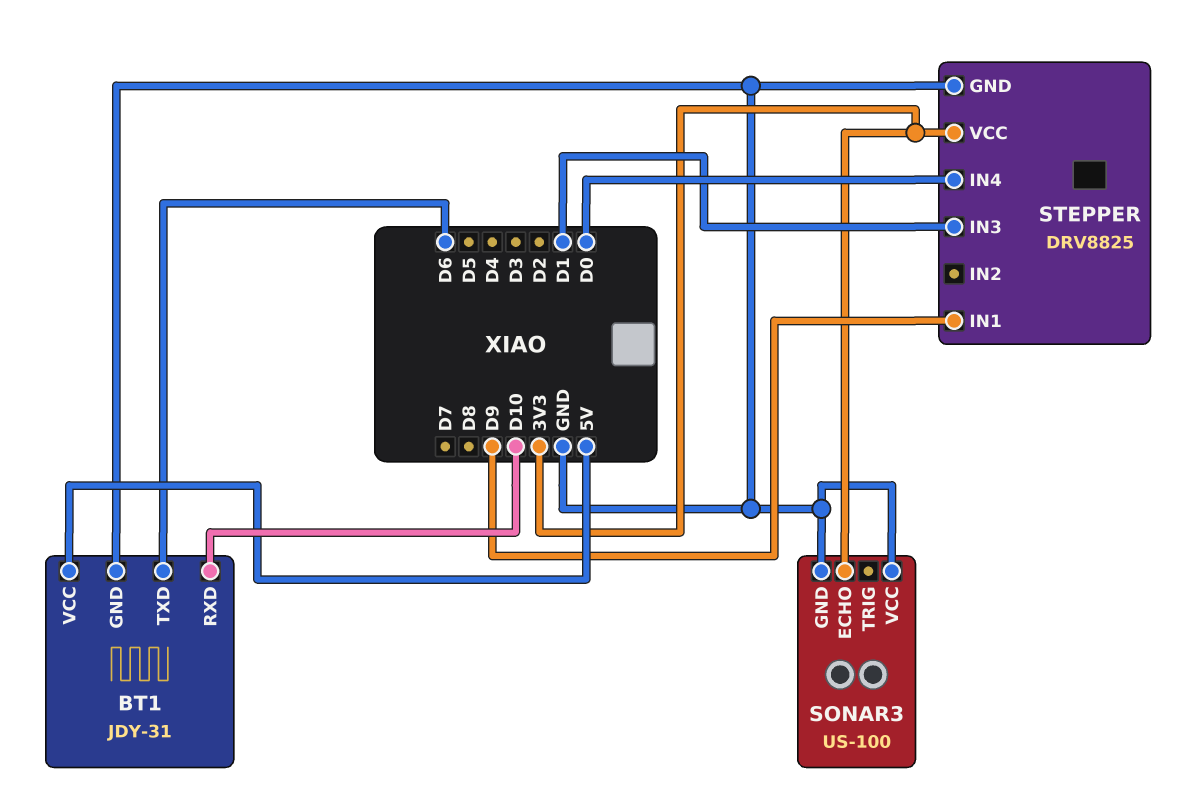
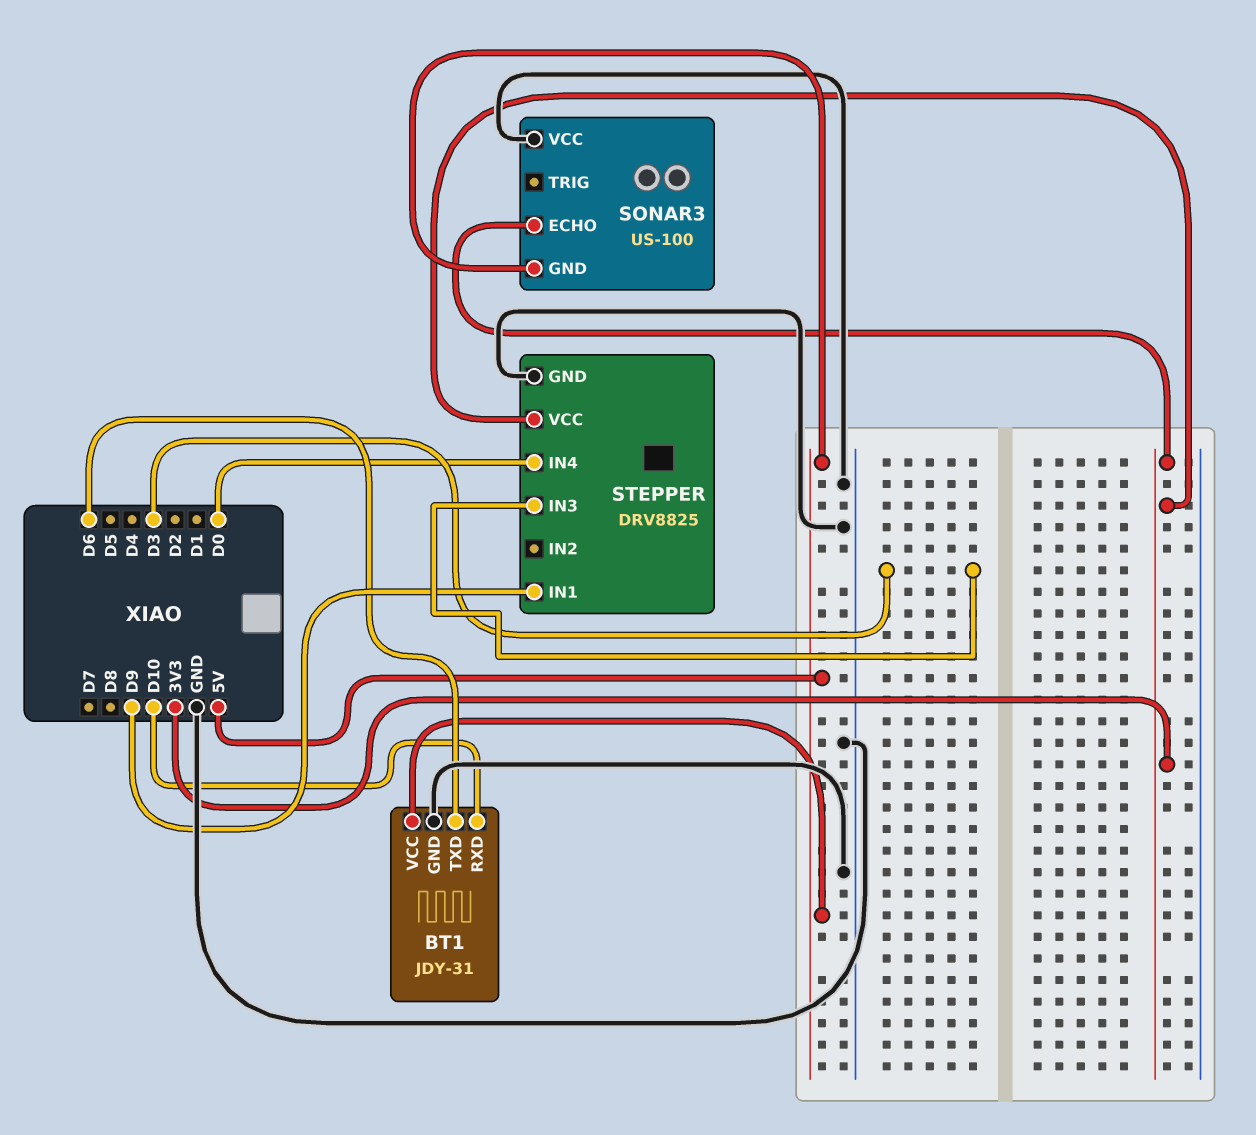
SONAR3 pin GND: GND -> 5V
STEPPER pin IN3: D1 -> D3

